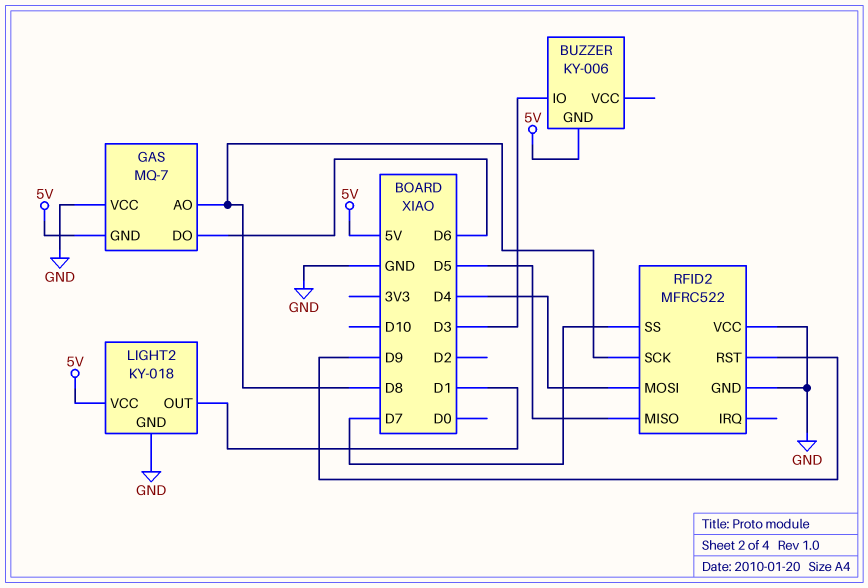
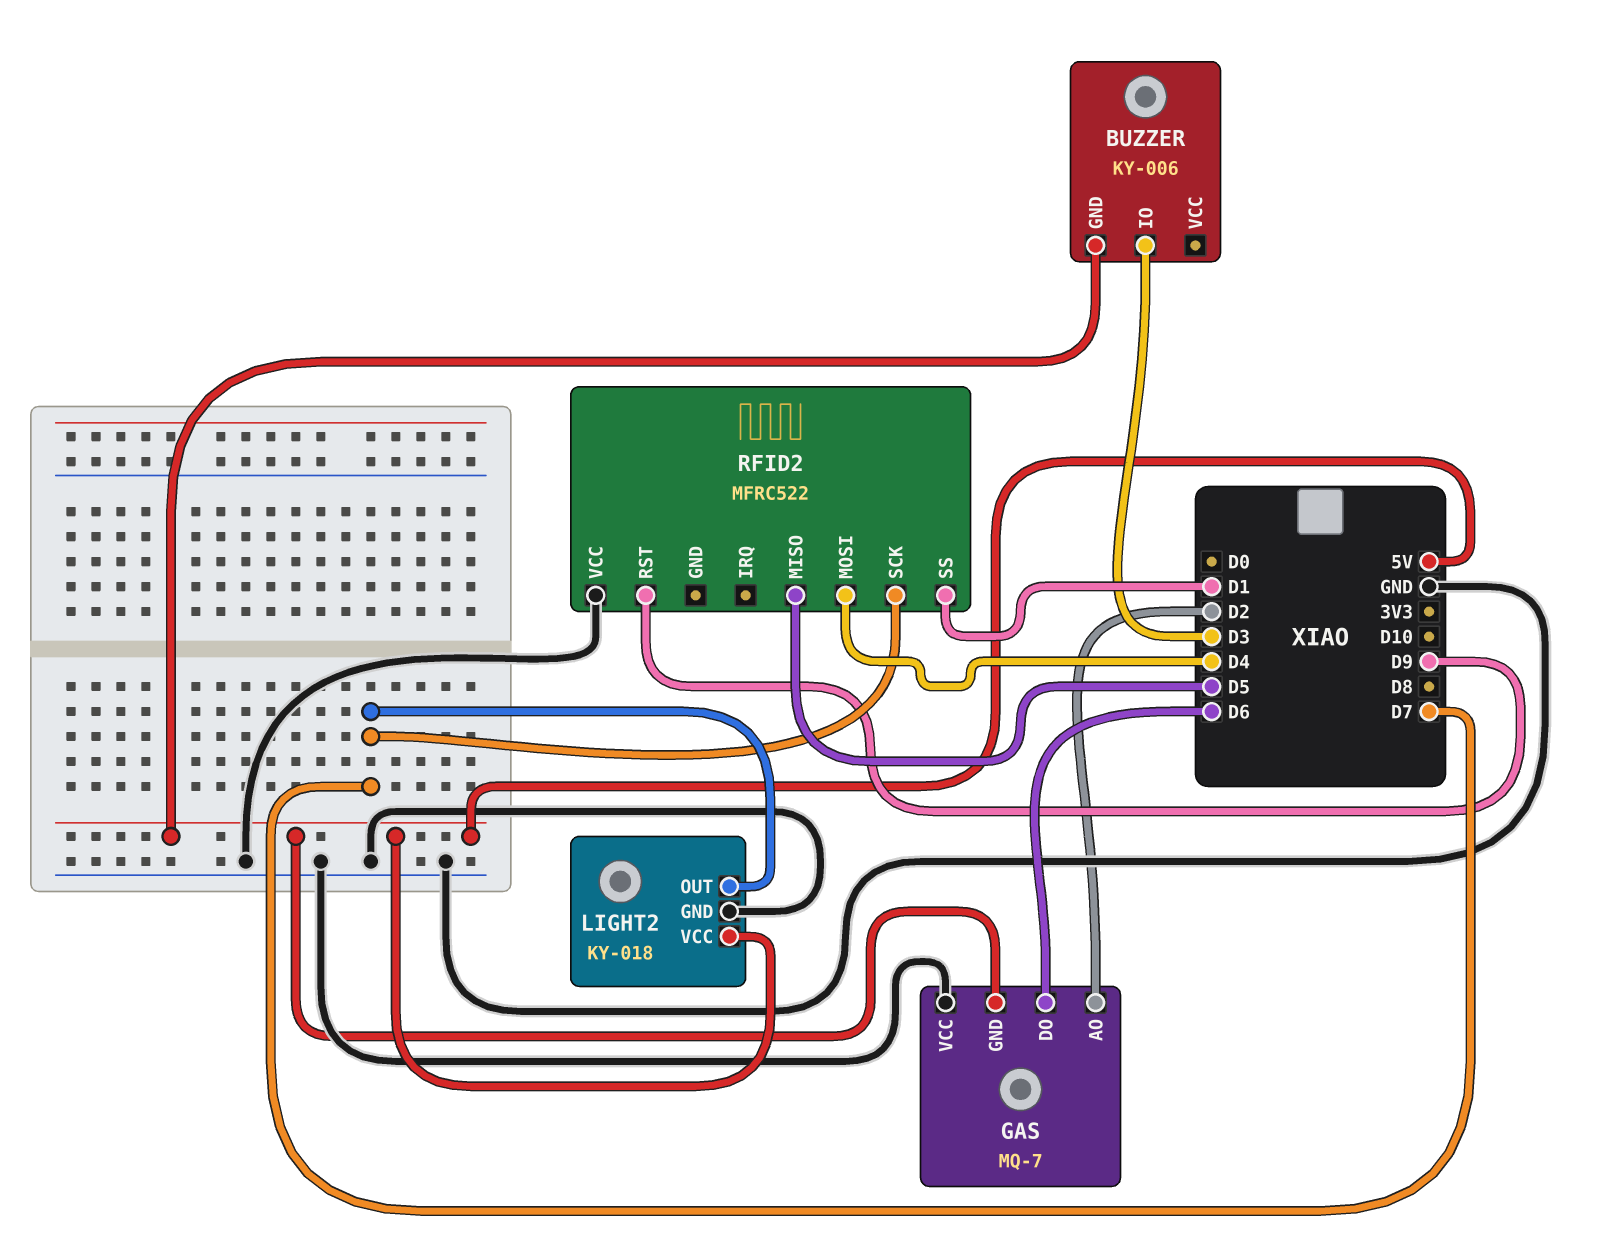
GAS pin AO: D8 -> D2
LIGHT2 pin OUT: D1 -> D7
RFID2 pin GND: GND -> none
RFID2 pin SCK: D8 -> D7
RFID2 pin SS: D7 -> D1

